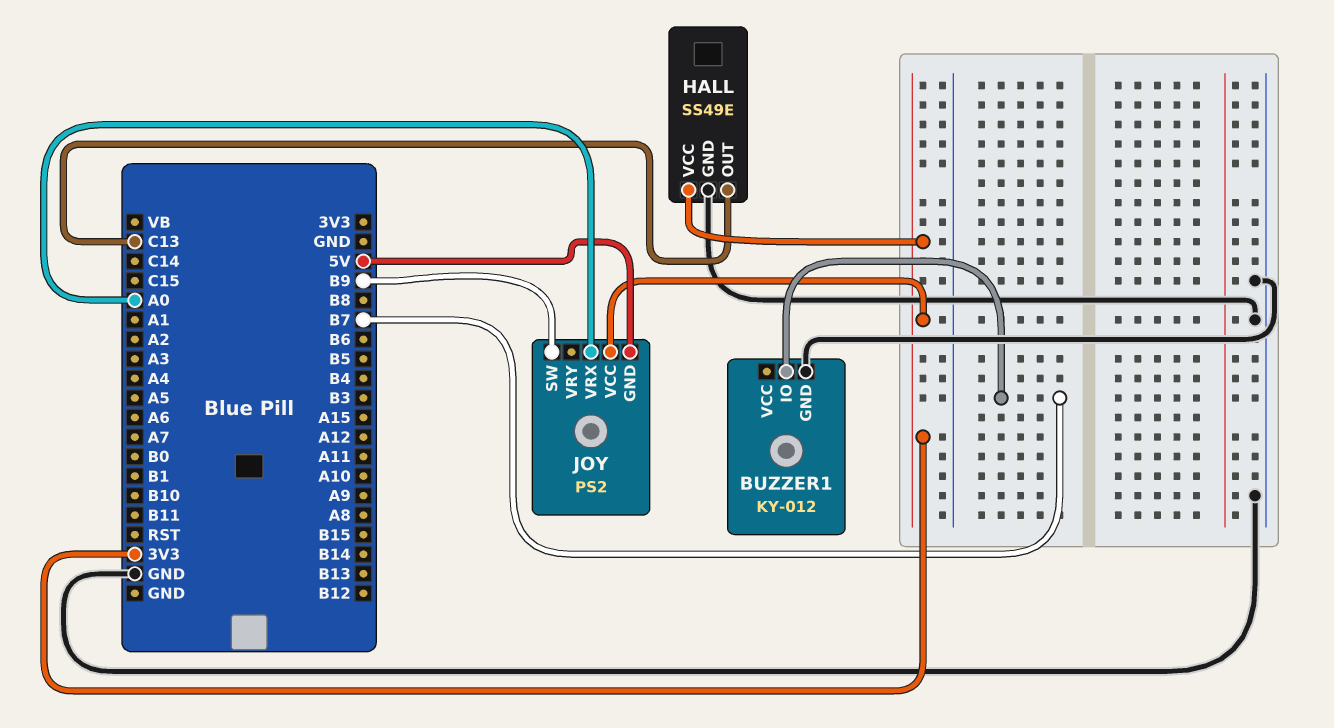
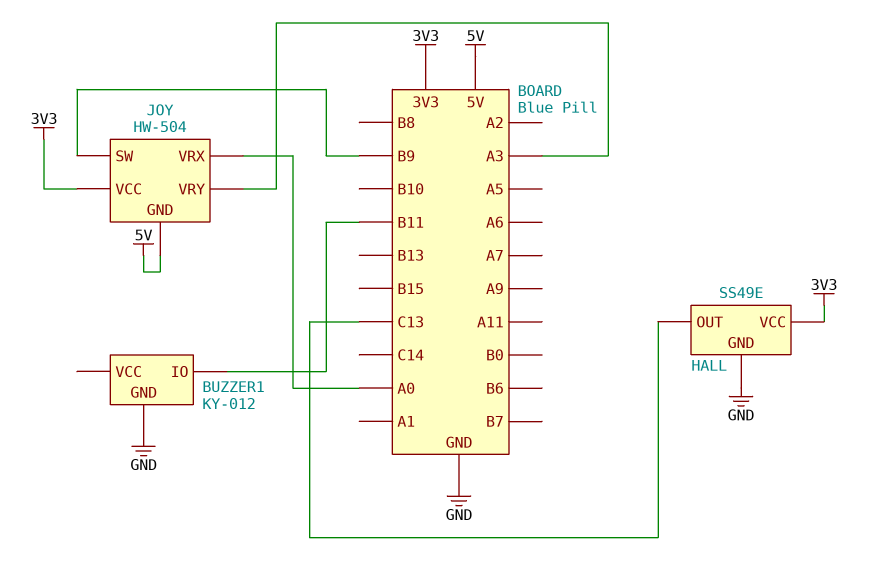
BUZZER1 pin IO: B7 -> B11
JOY: PS2 -> HW-504
JOY pin VRY: none -> A3

